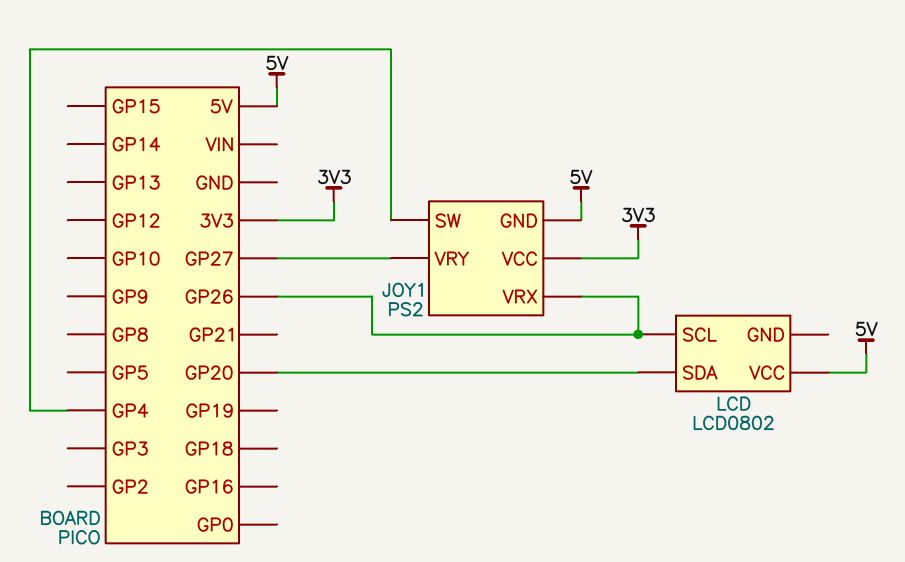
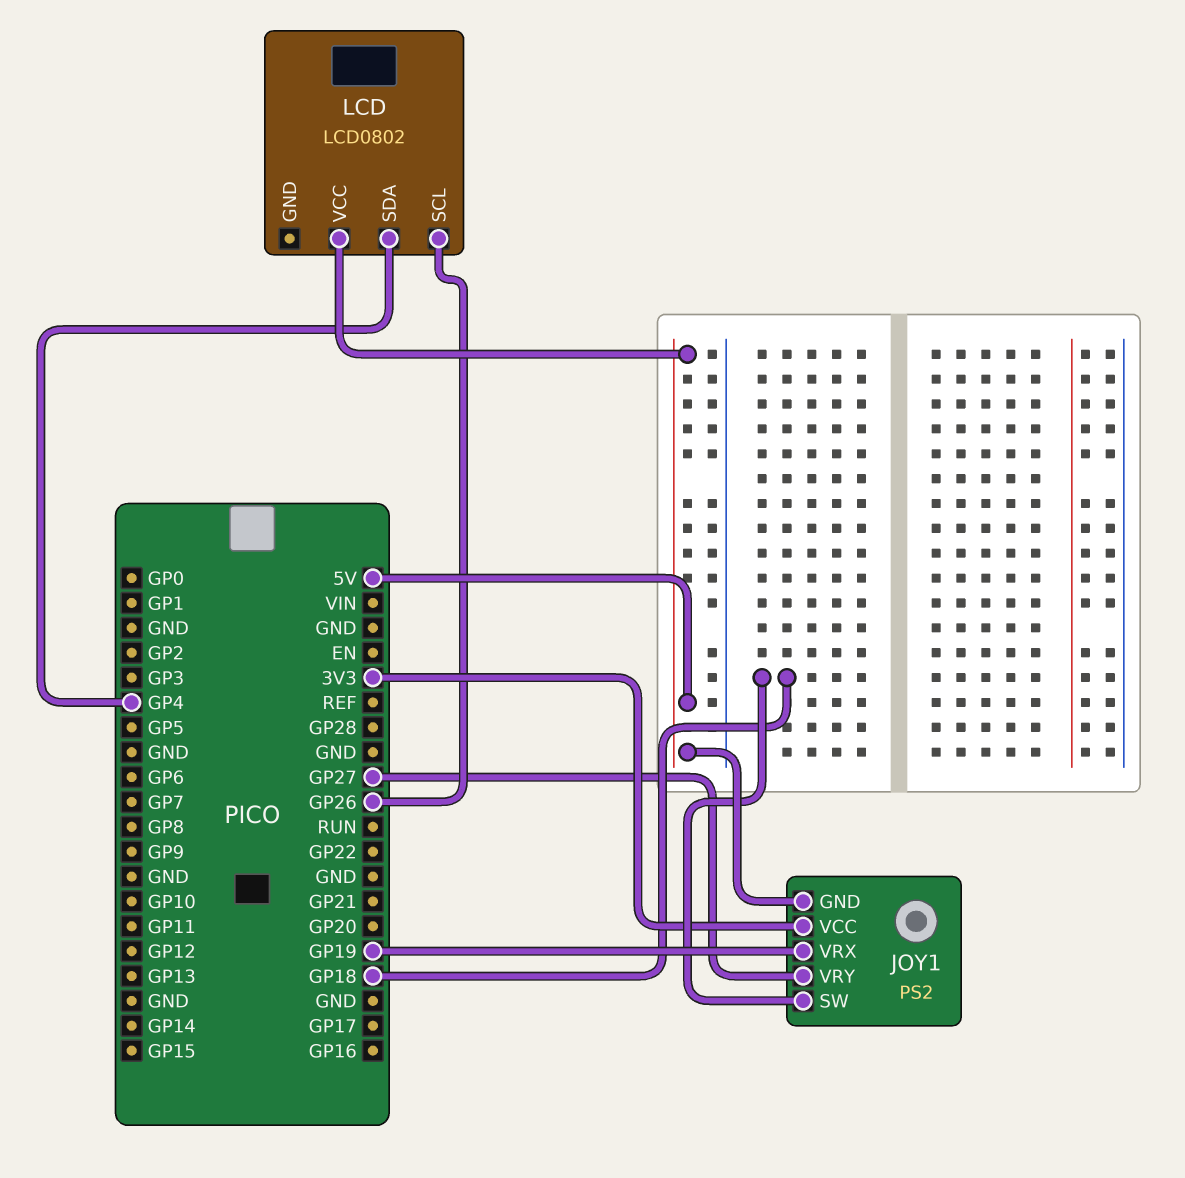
JOY1 pin SW: GP4 -> GP18
JOY1 pin VRX: GP26 -> GP19
LCD pin SDA: GP20 -> GP4

